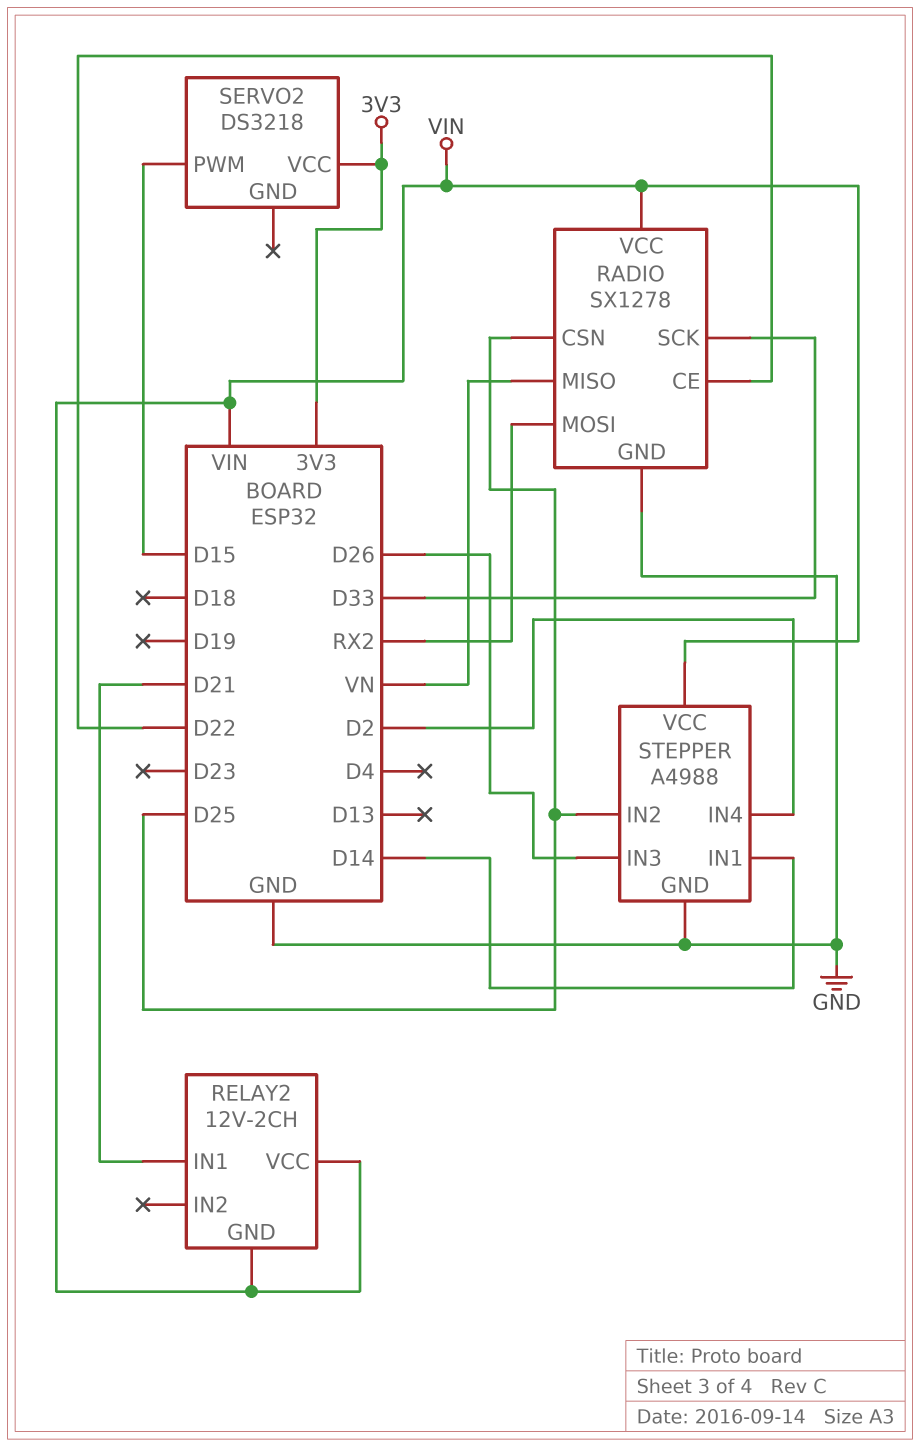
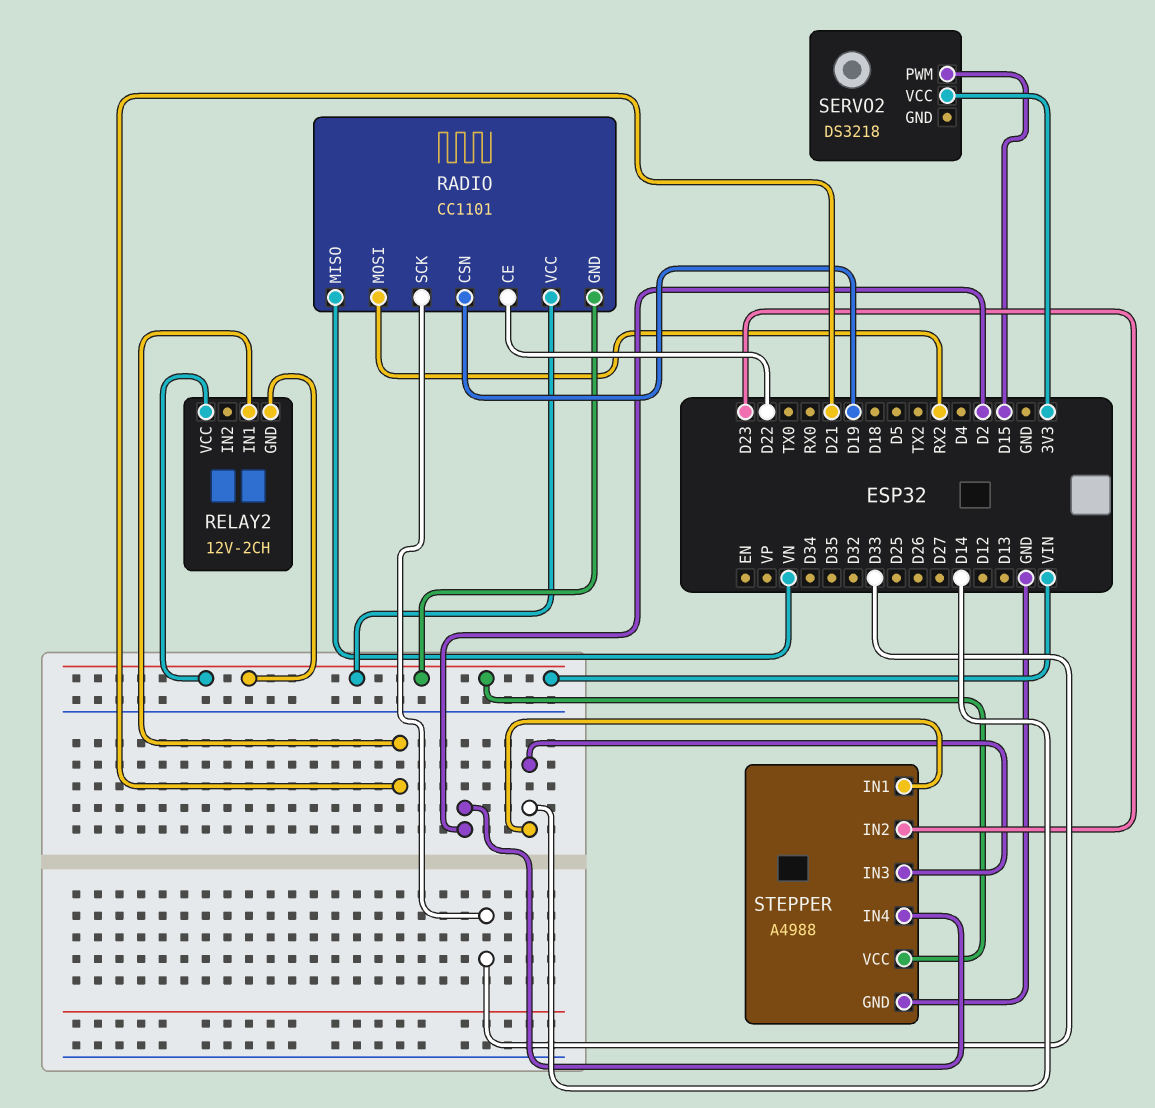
RADIO: SX1278 -> CC1101
RADIO pin CSN: D25 -> D19
RADIO pin GND: GND -> VIN
STEPPER pin IN2: D25 -> D23
STEPPER pin IN3: D26 -> D14

